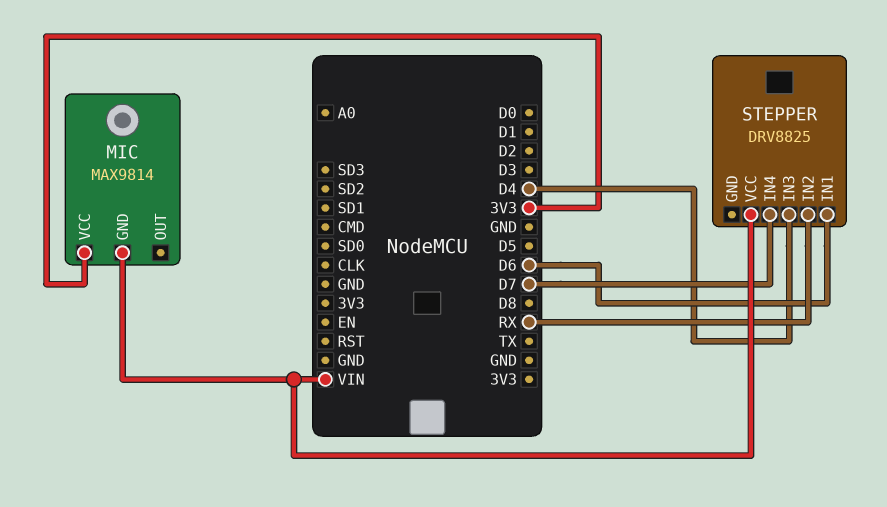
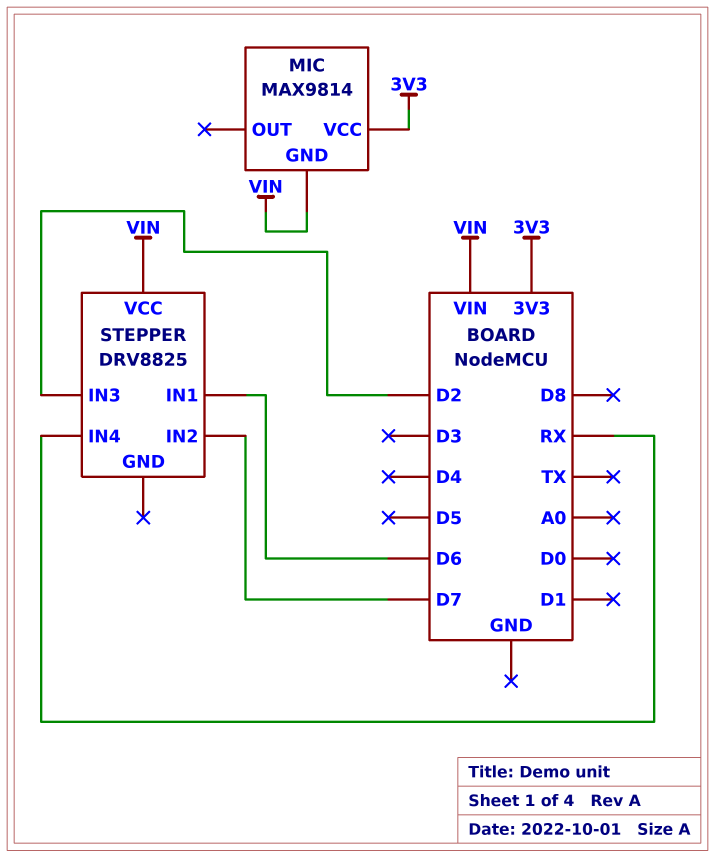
STEPPER pin IN2: RX -> D7
STEPPER pin IN3: D4 -> D2
STEPPER pin IN4: D7 -> RX

